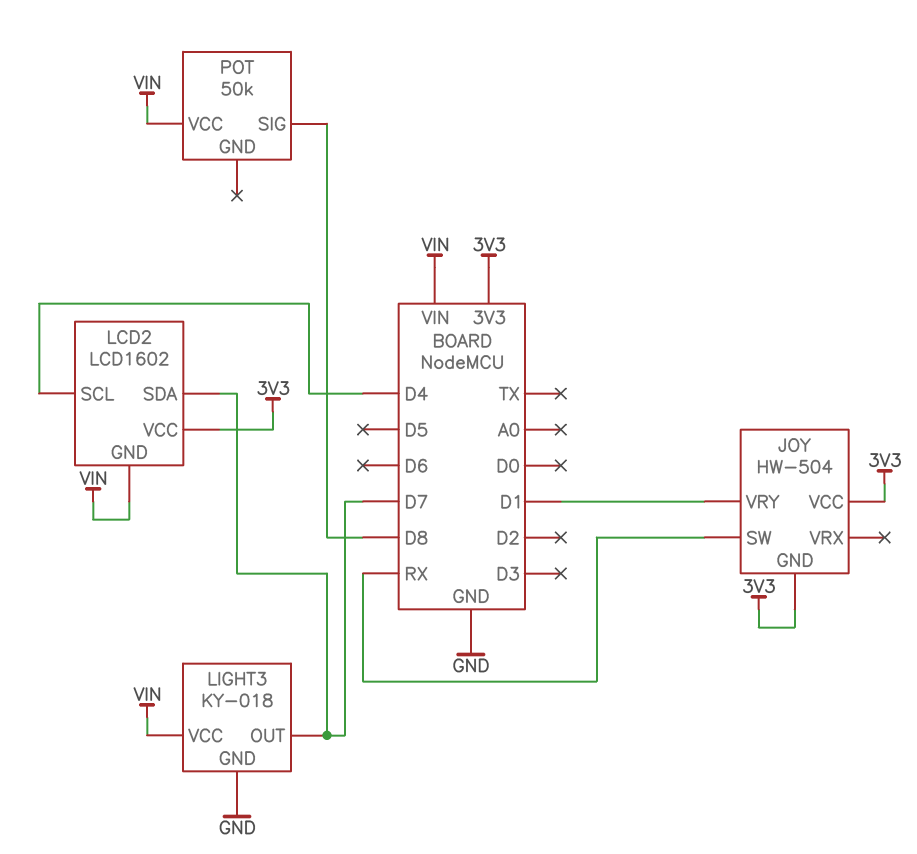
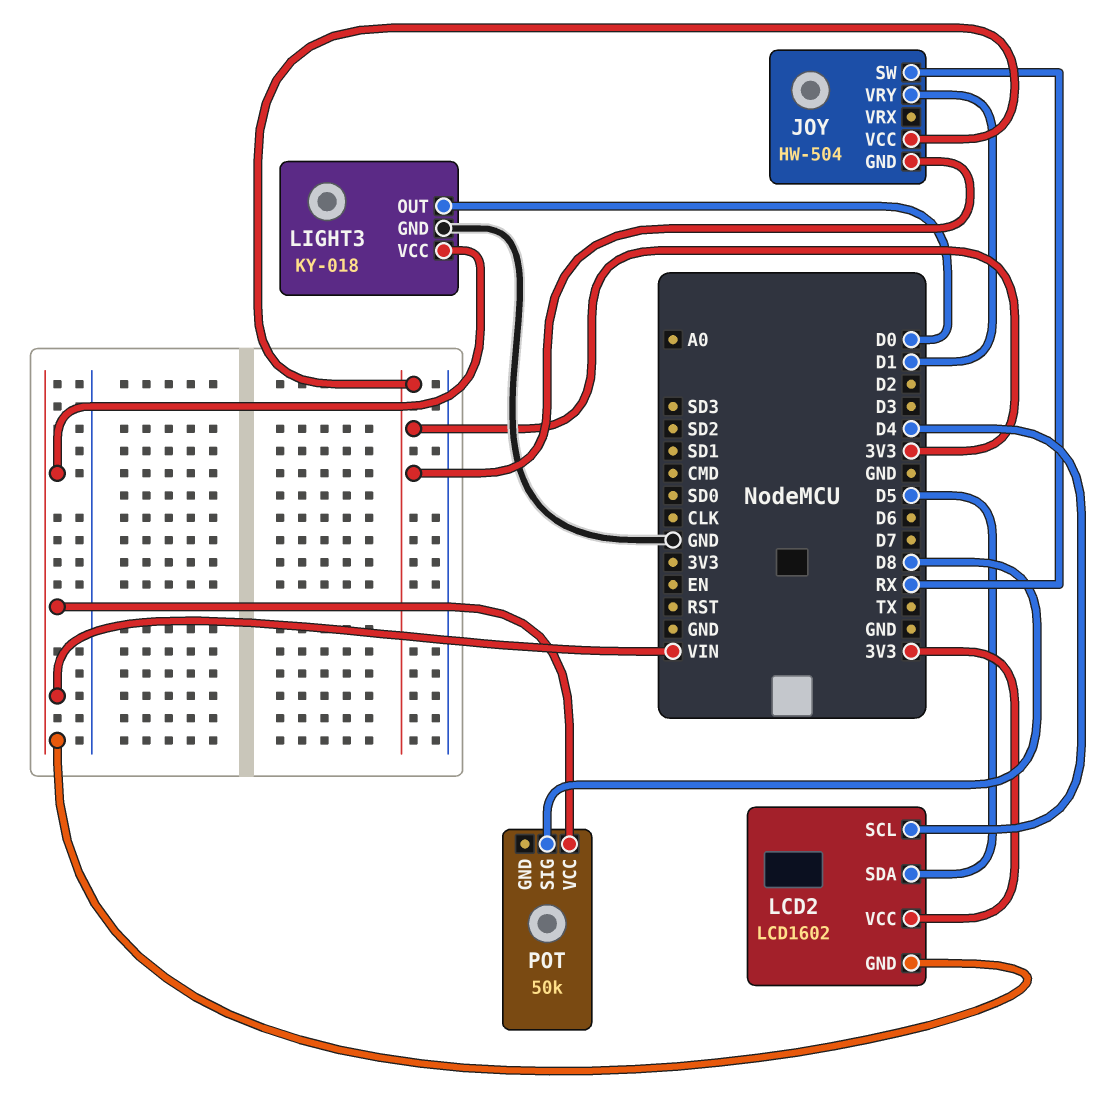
LCD2 pin SDA: D7 -> D5
LIGHT3 pin OUT: D7 -> D0

